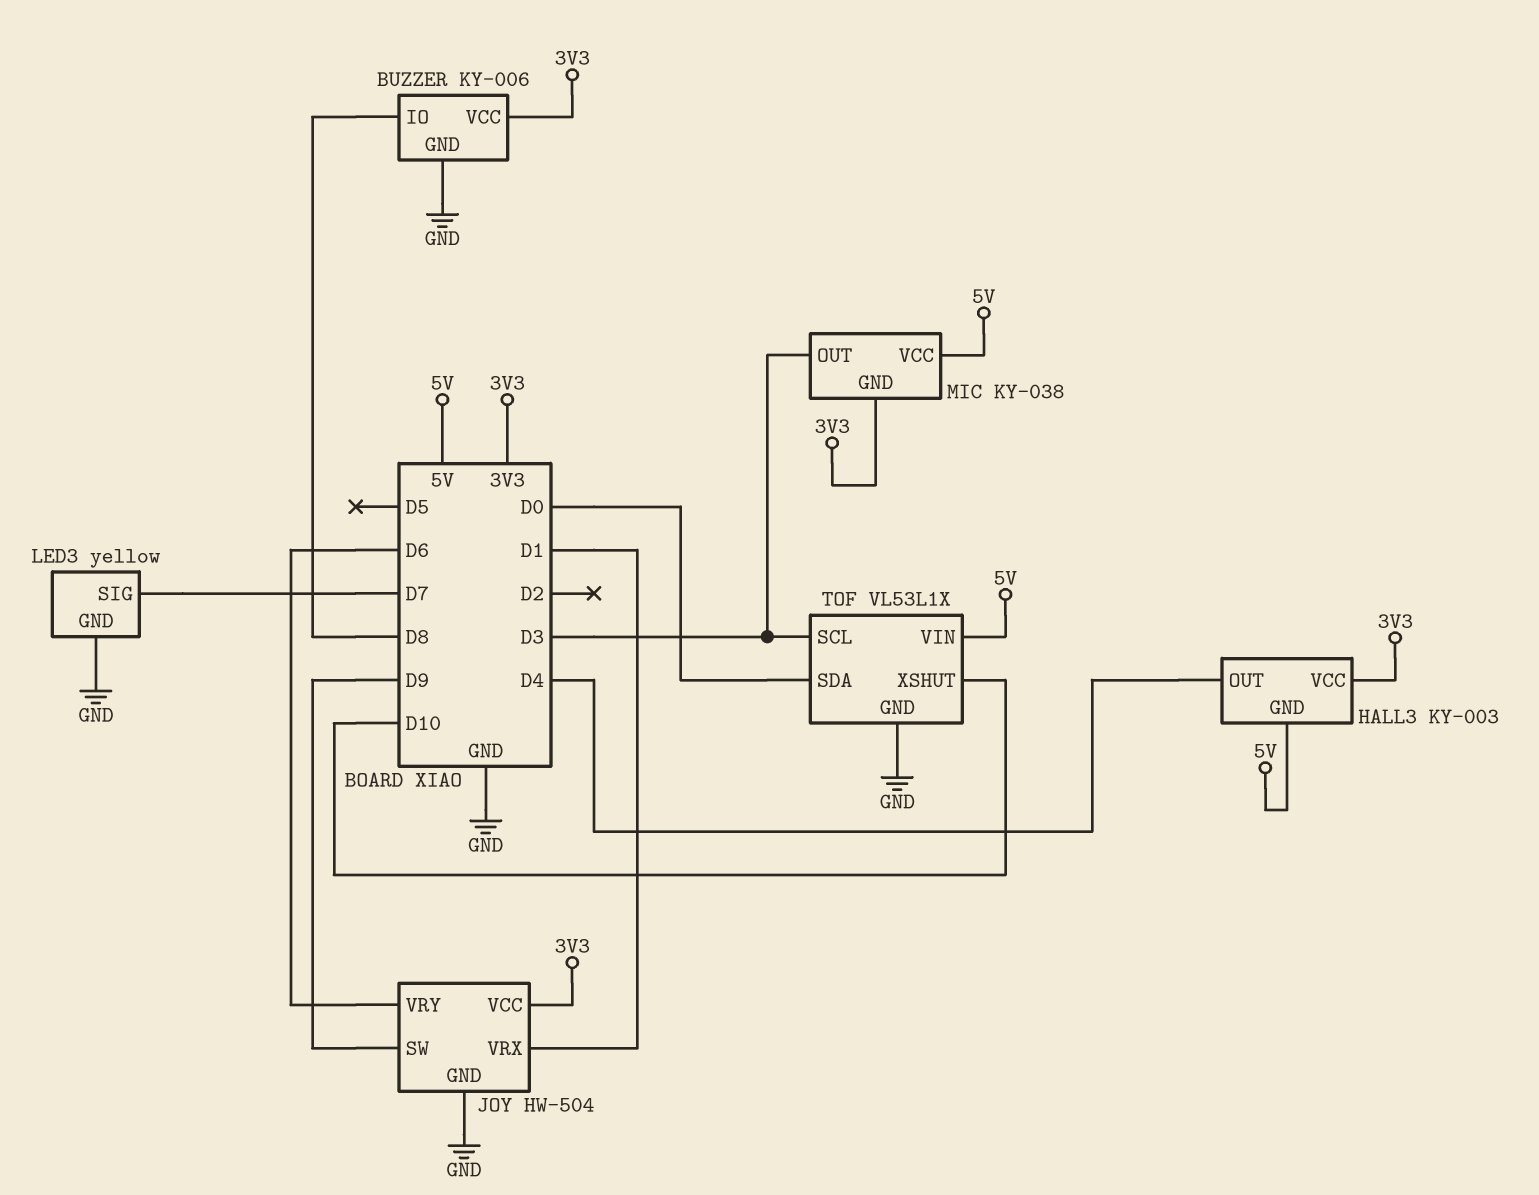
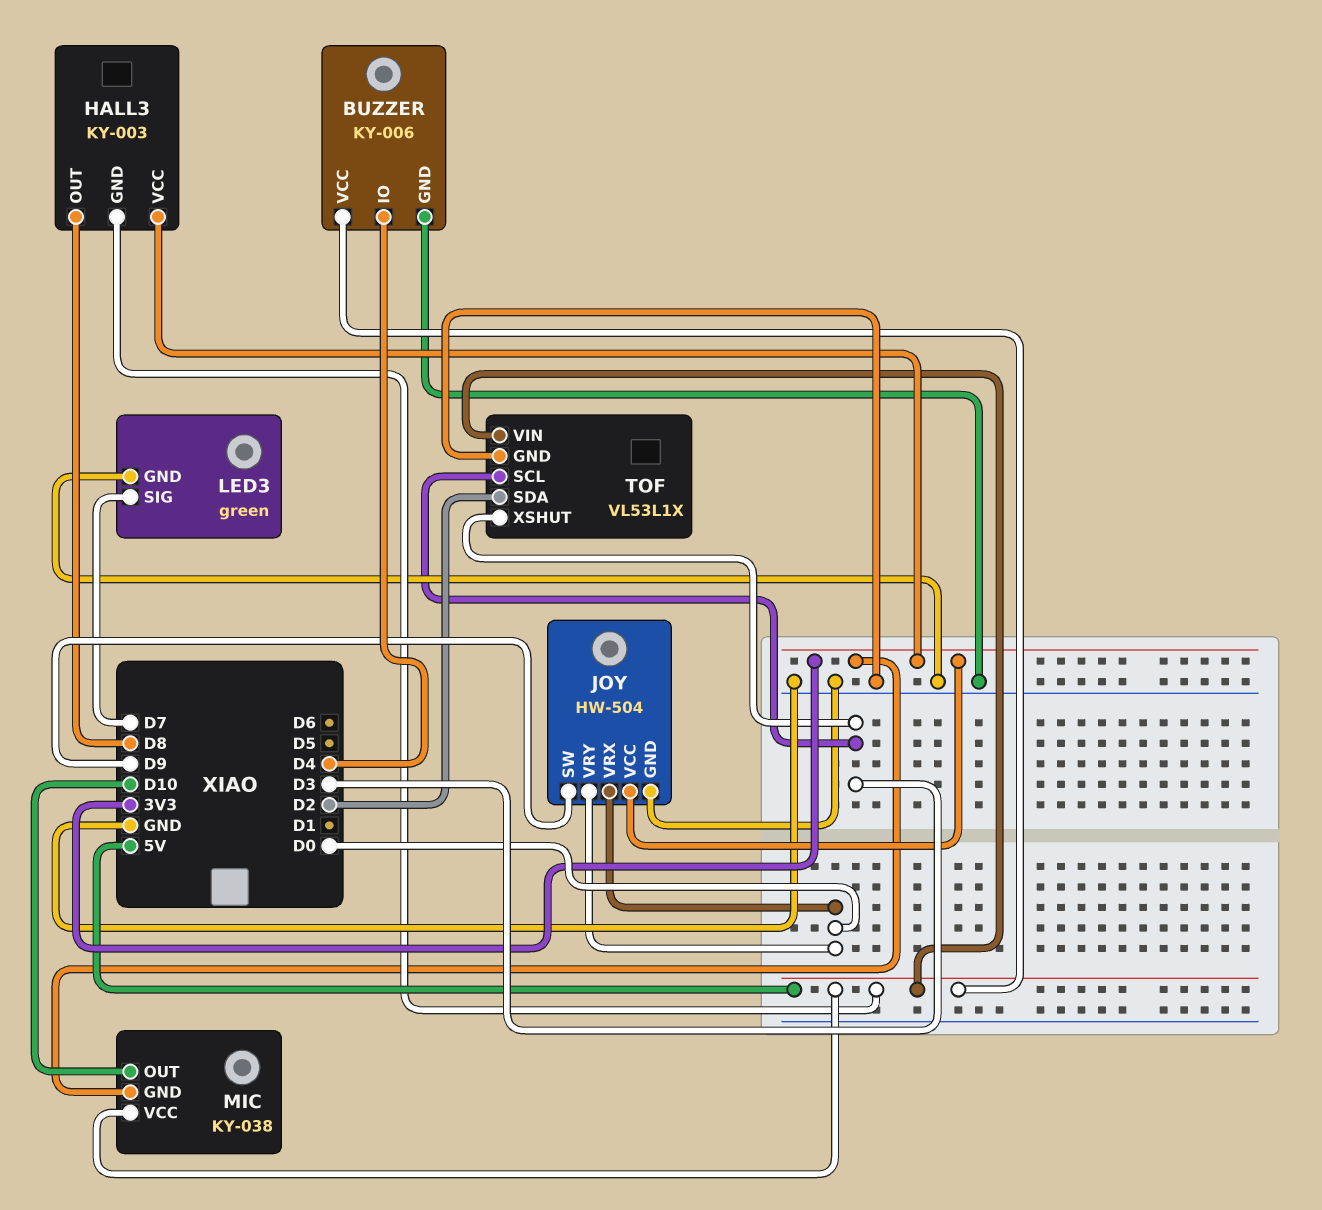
BUZZER pin IO: D8 -> D4
BUZZER pin VCC: 3V3 -> 5V
HALL3 pin OUT: D4 -> D8
JOY pin VRX: D1 -> D0
JOY pin VRY: D6 -> D0
LED3: yellow -> green
MIC pin OUT: D3 -> D10
TOF pin SDA: D0 -> D2
TOF pin XSHUT: D10 -> D3

